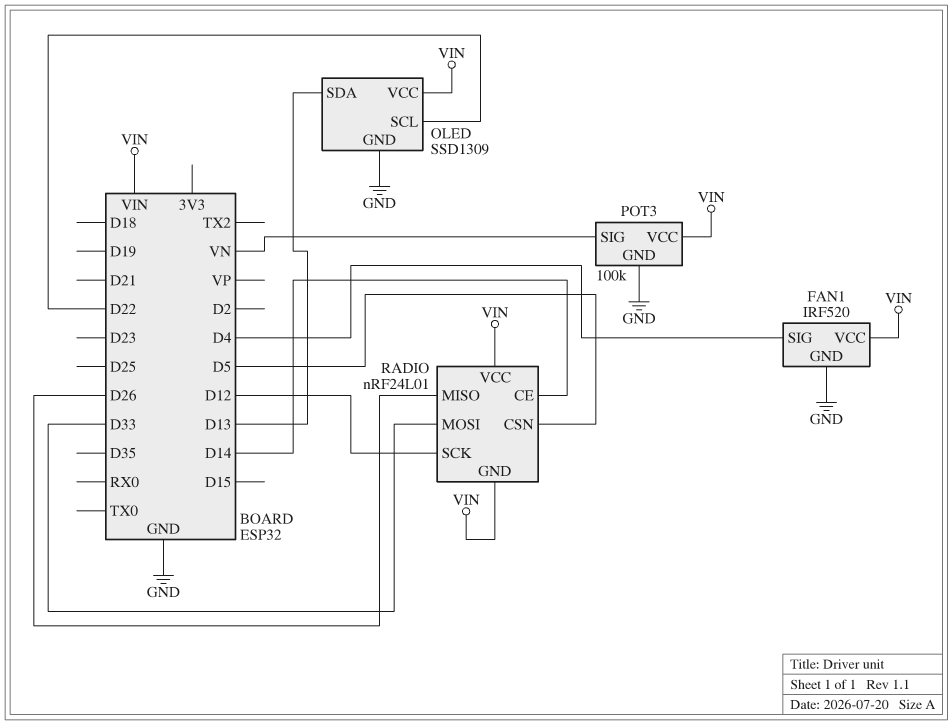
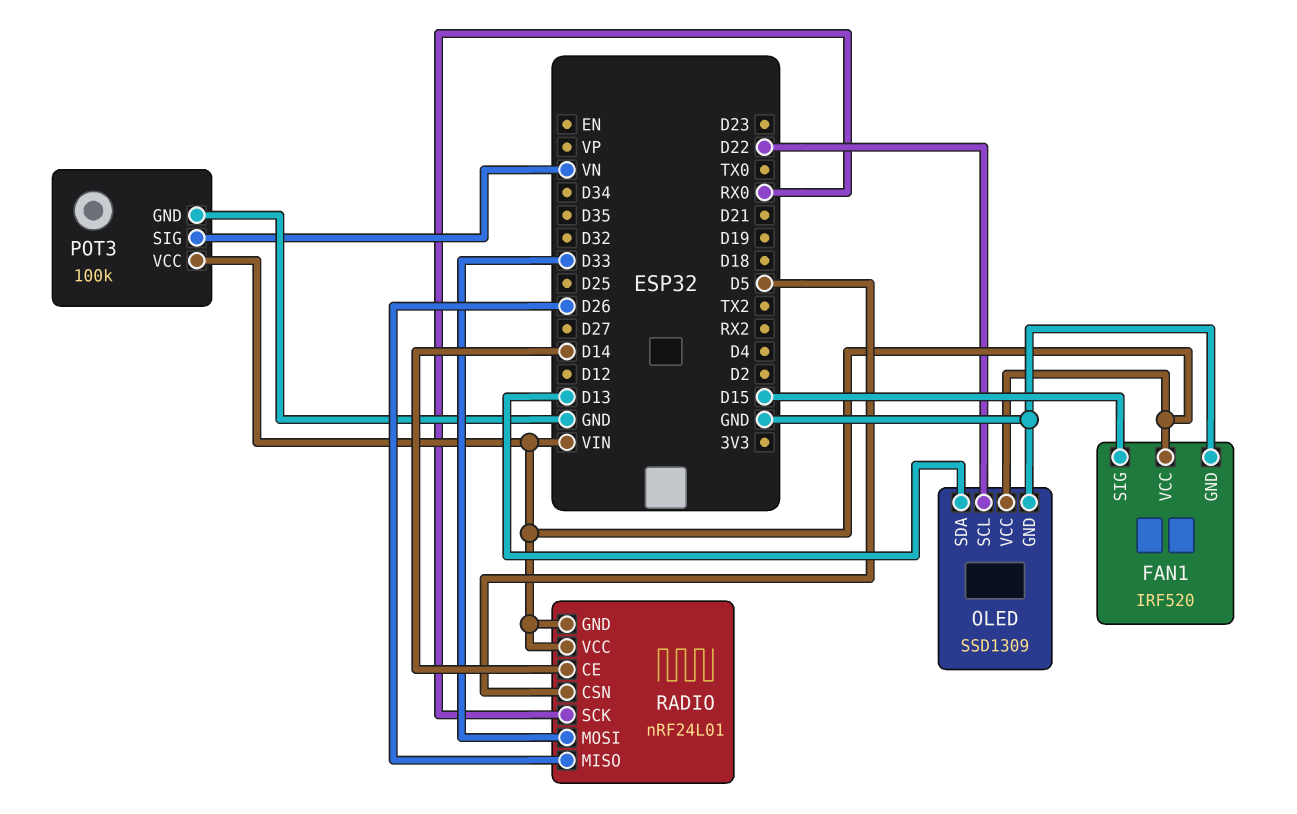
FAN1 pin SIG: D4 -> D15
RADIO pin SCK: D12 -> RX0

